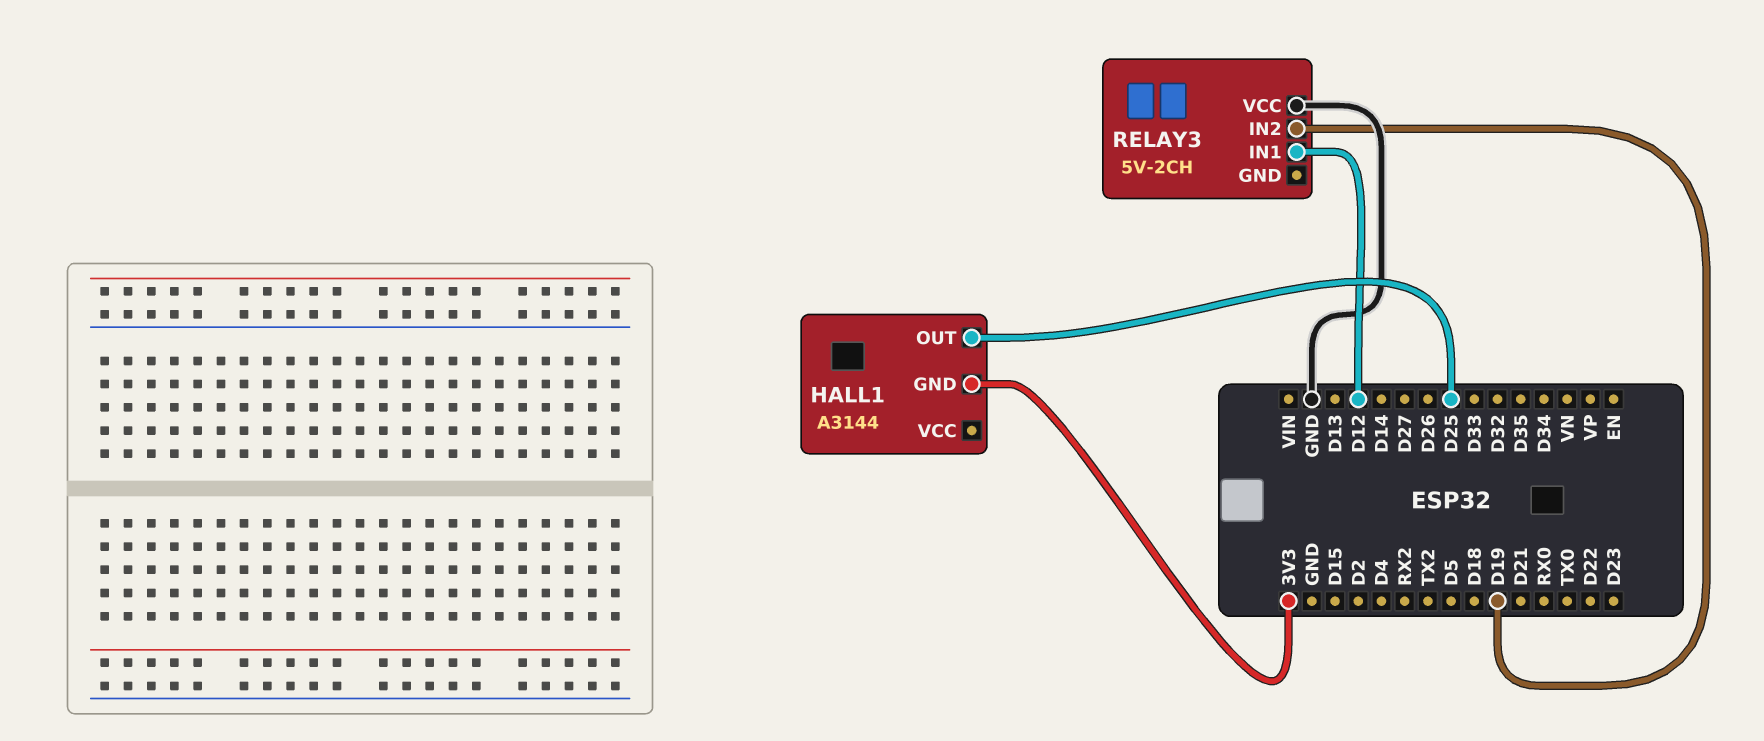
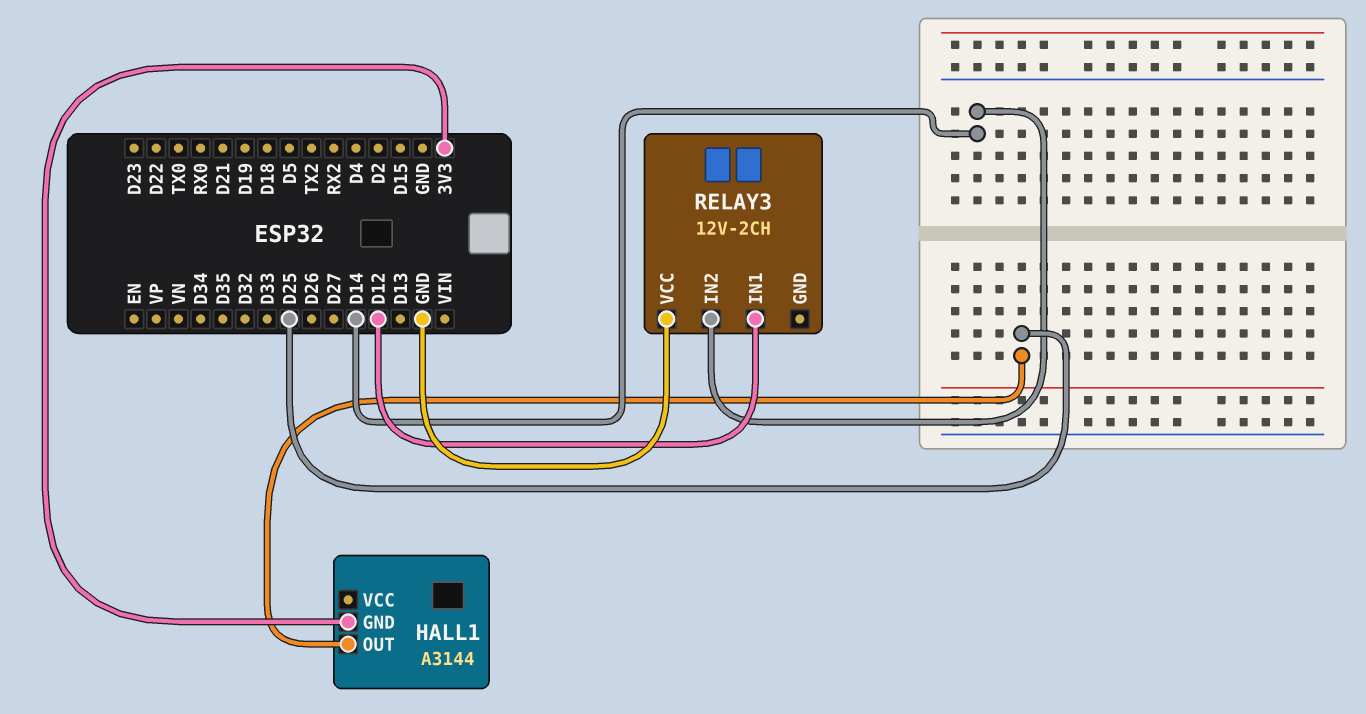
RELAY3: 5V-2CH -> 12V-2CH
RELAY3 pin IN2: D19 -> D14

